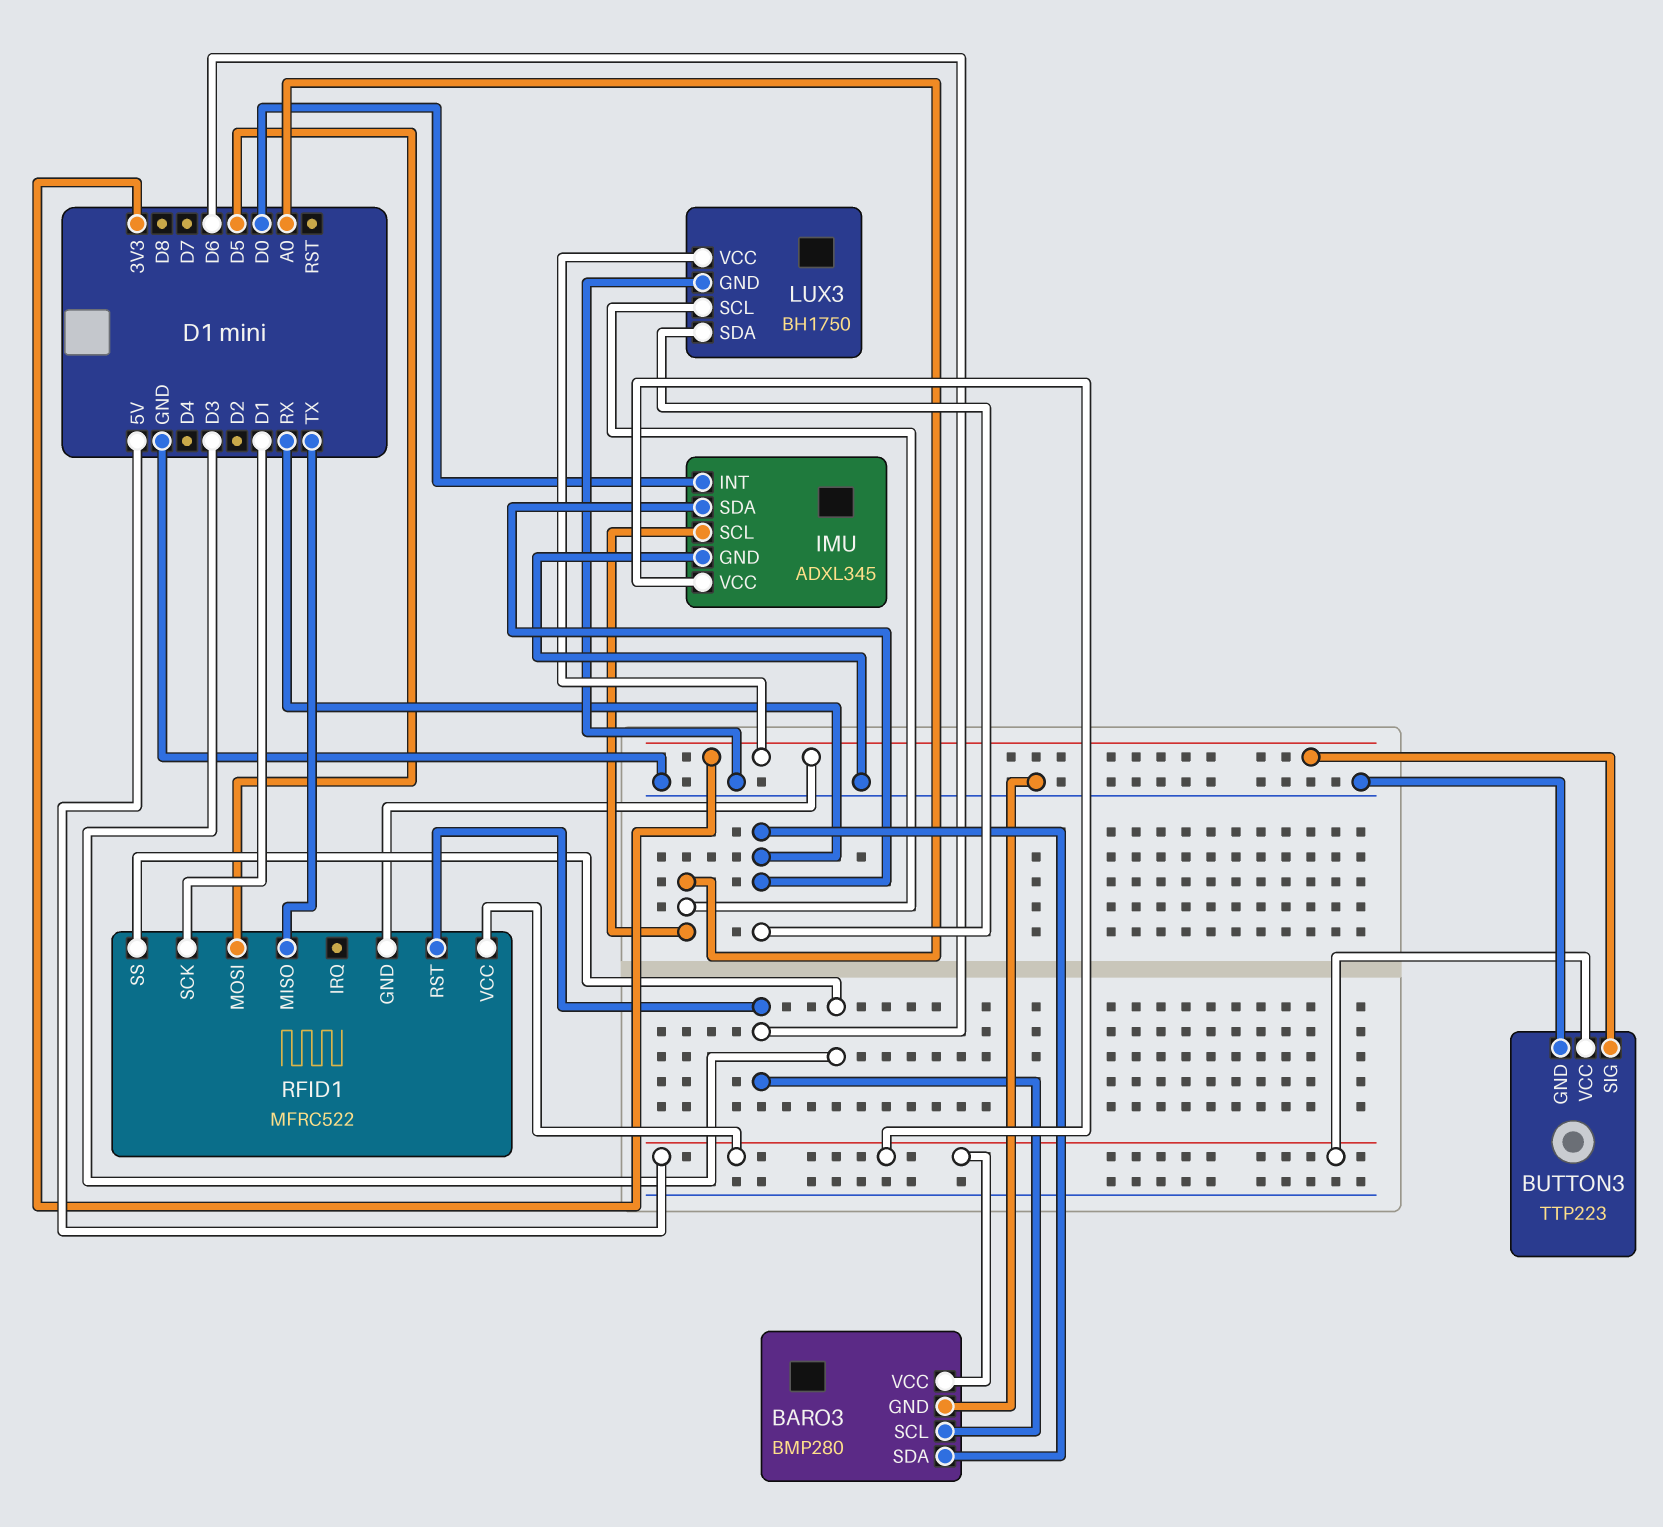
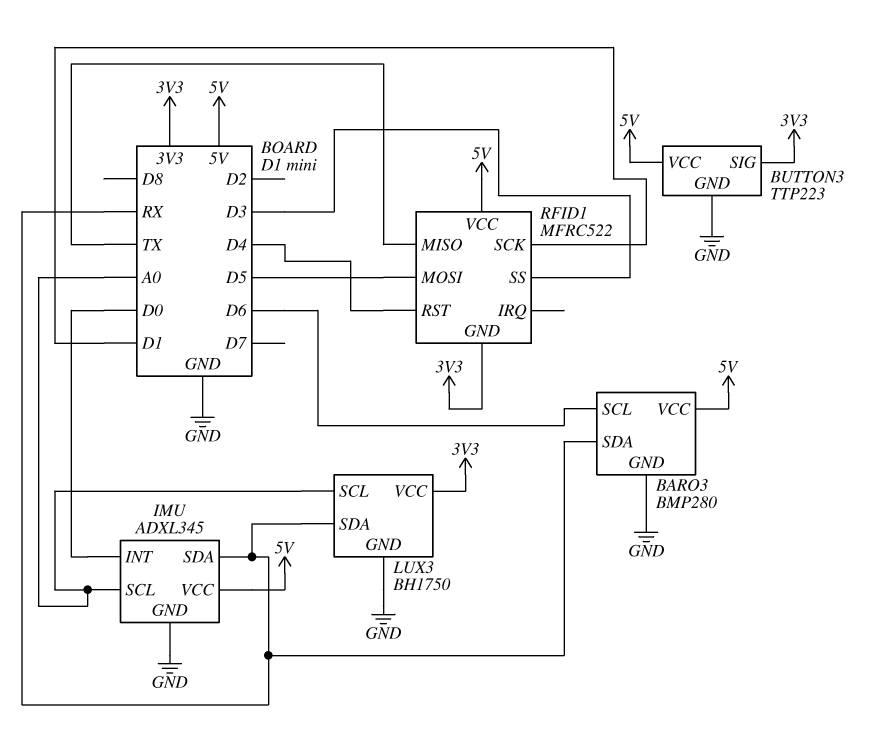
RFID1 pin RST: D6 -> D4

